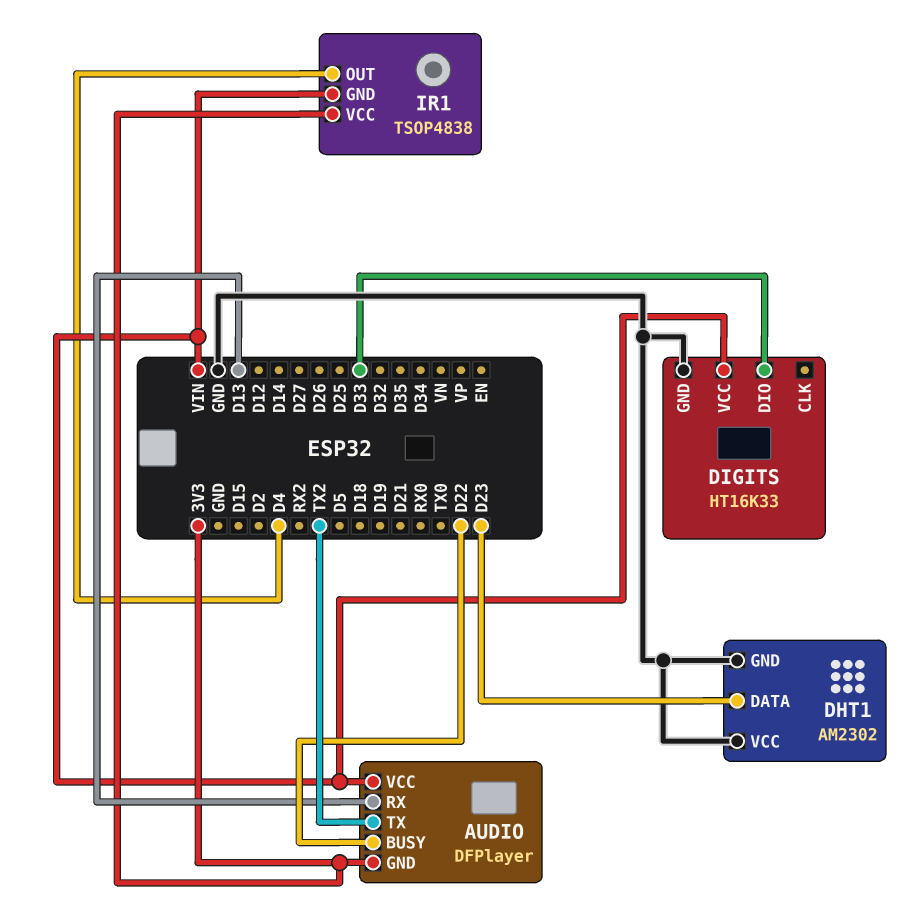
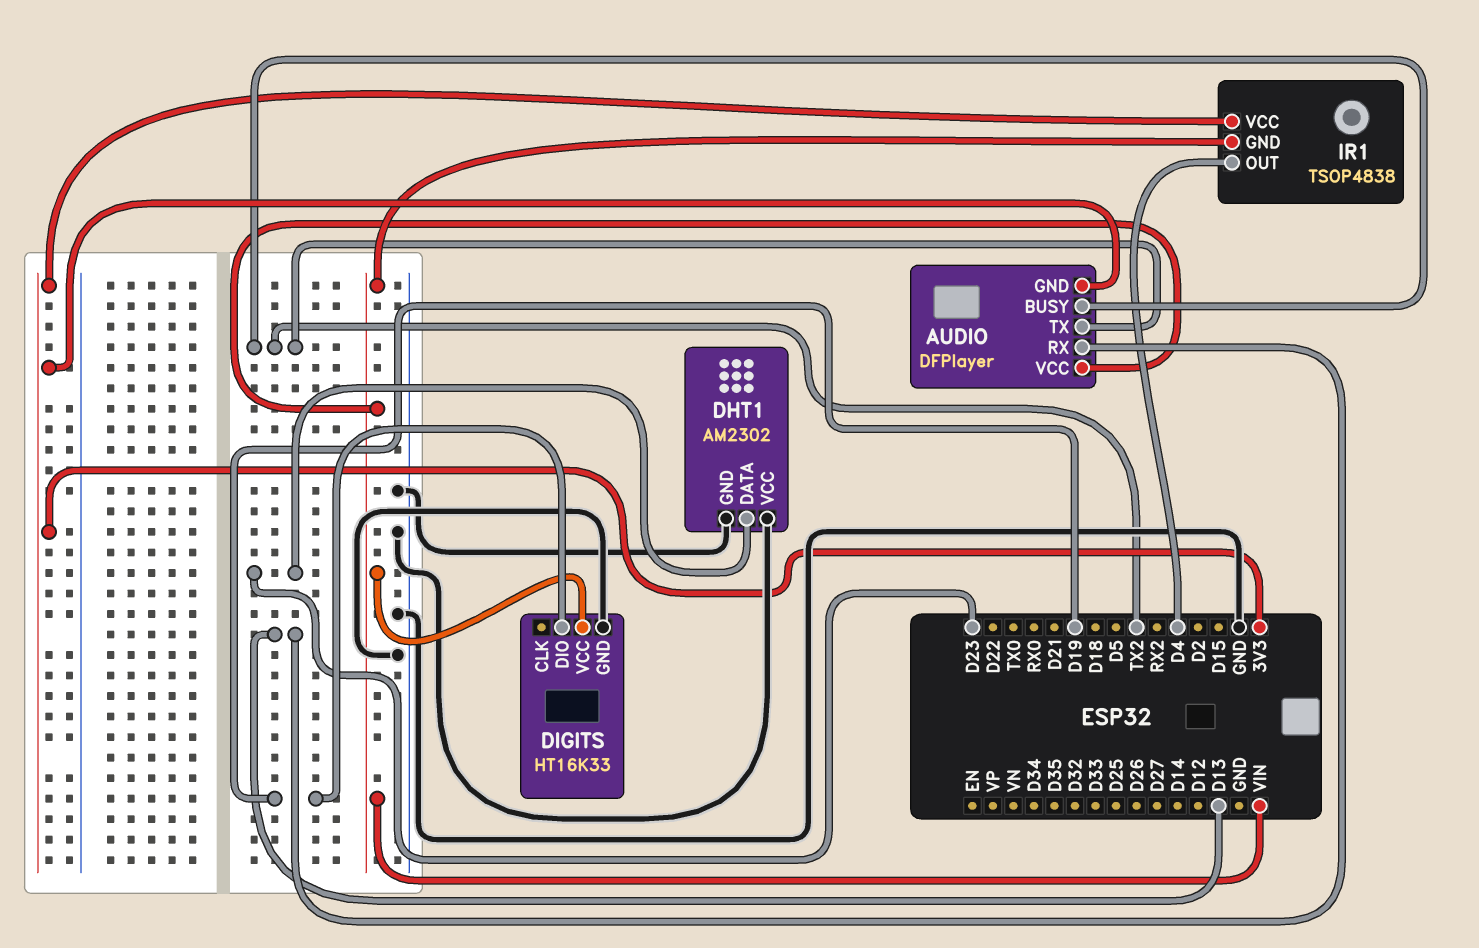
AUDIO pin BUSY: D22 -> TX2
DIGITS pin DIO: D33 -> D19

